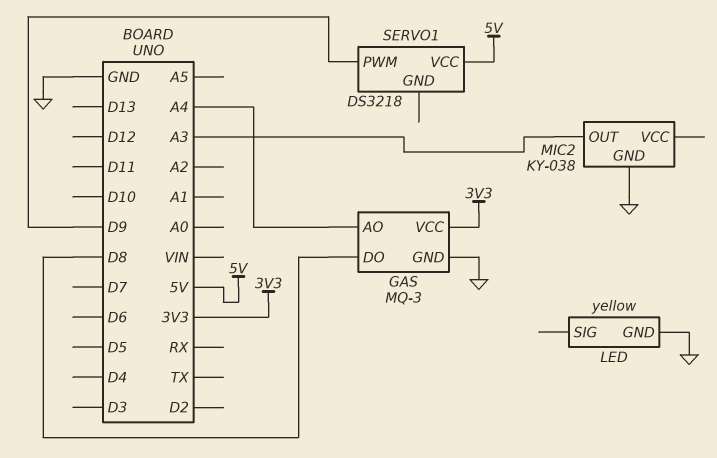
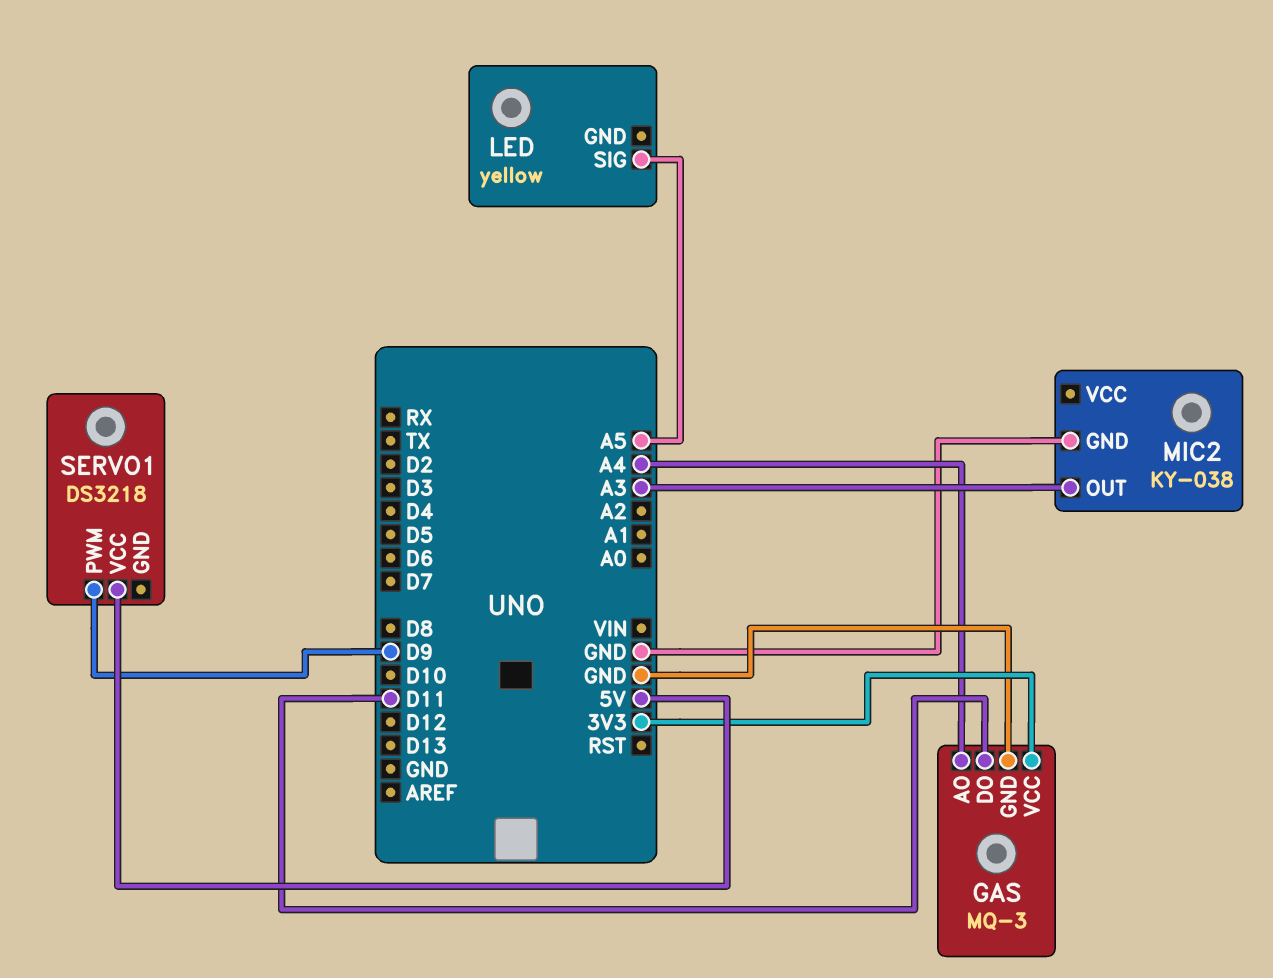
GAS pin DO: D8 -> D11
LED pin GND: GND -> none
LED pin SIG: none -> A5

